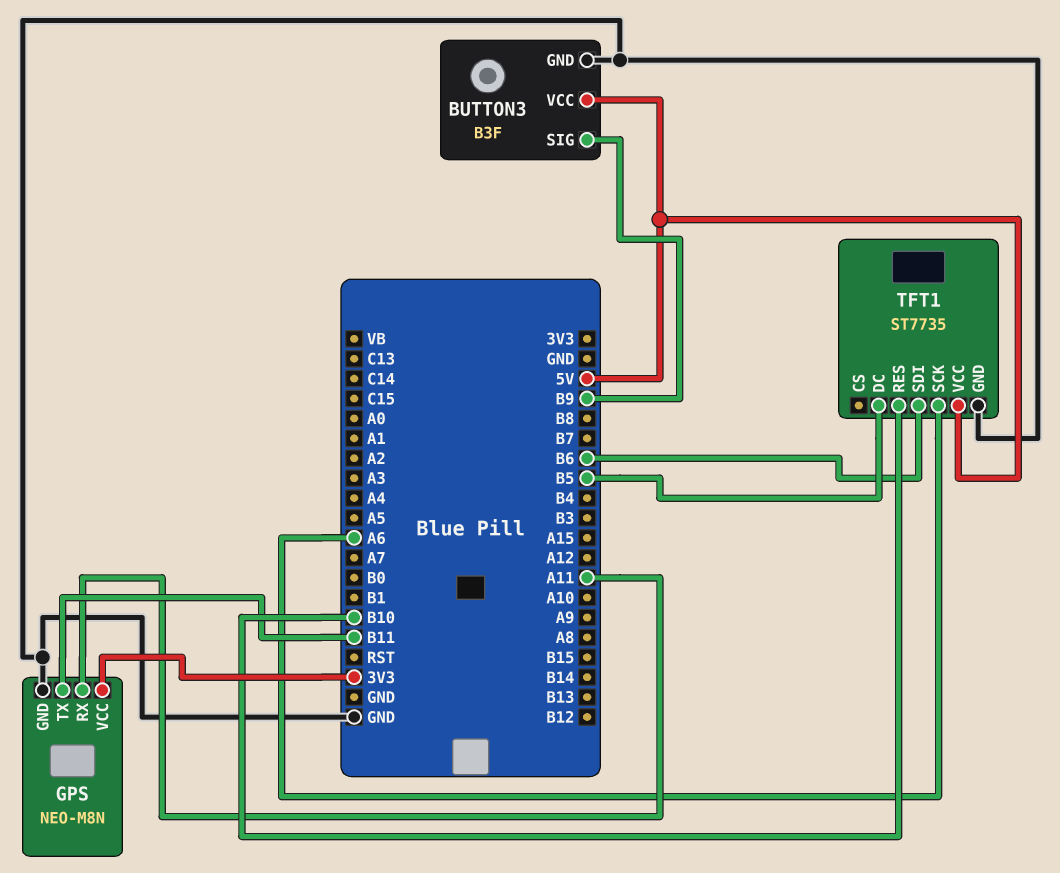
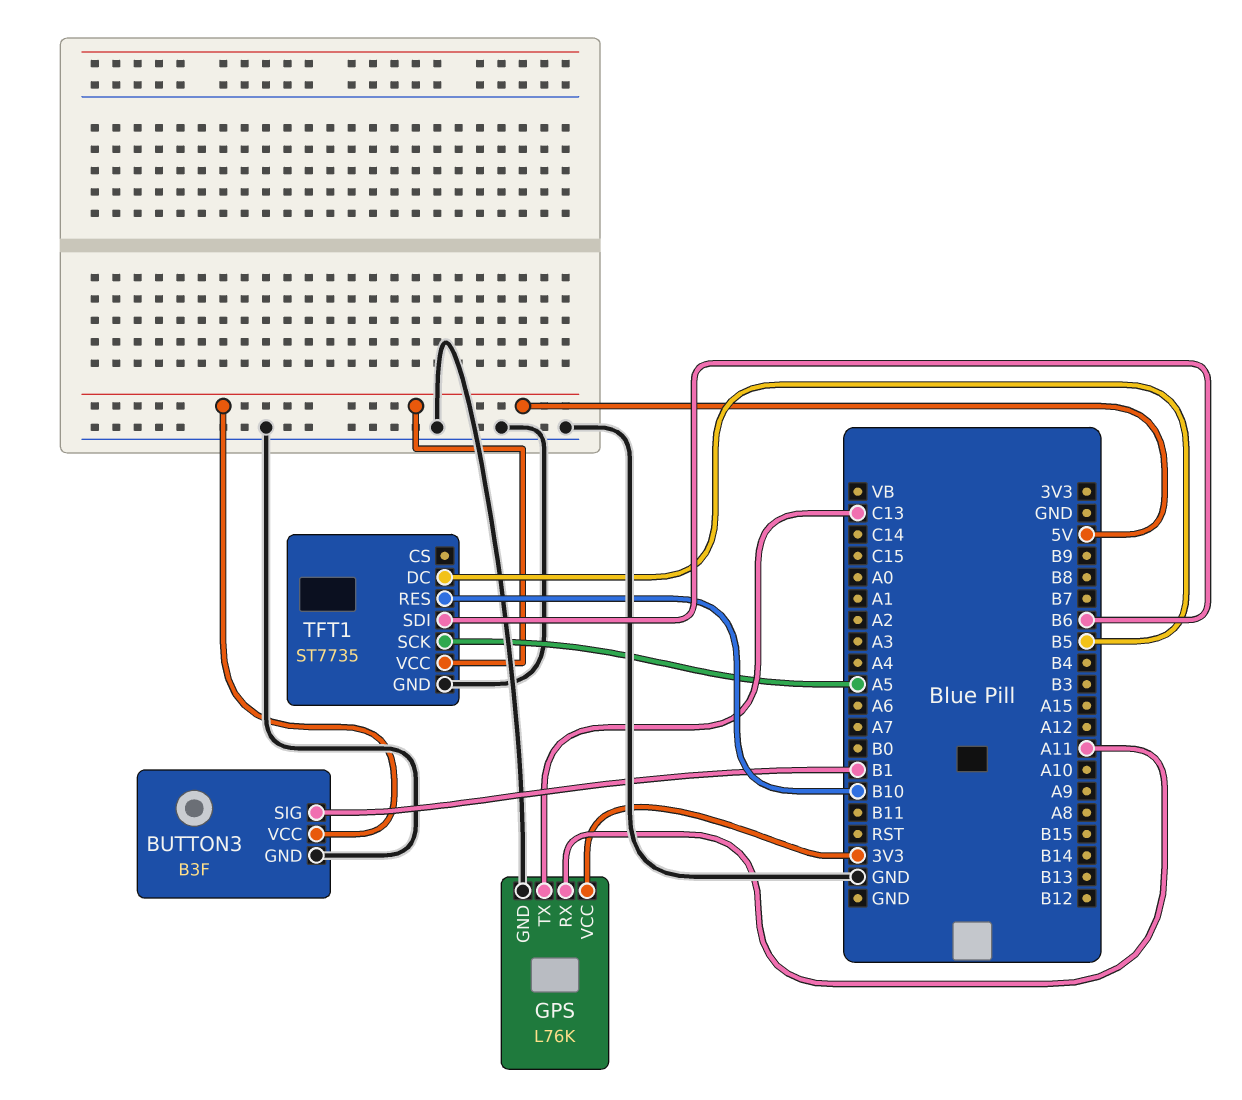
BUTTON3 pin SIG: B9 -> B1
GPS: NEO-M8N -> L76K
GPS pin TX: B11 -> C13
TFT1 pin SCK: A6 -> A5

